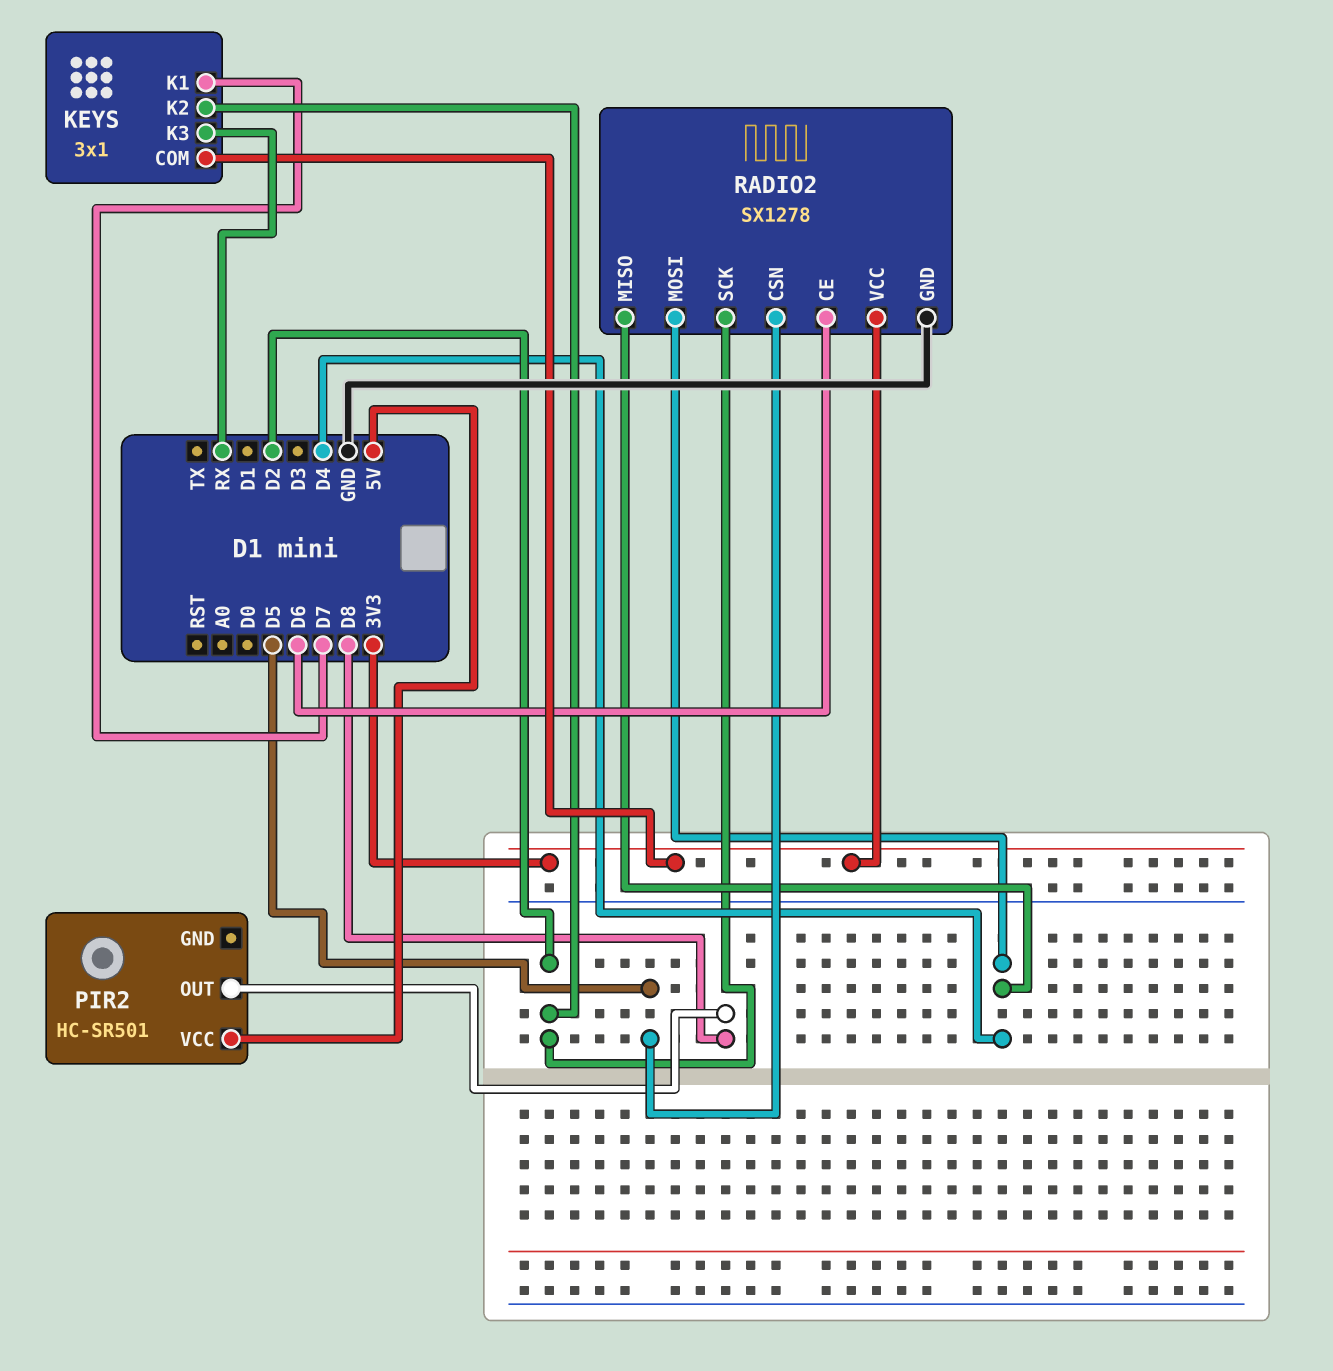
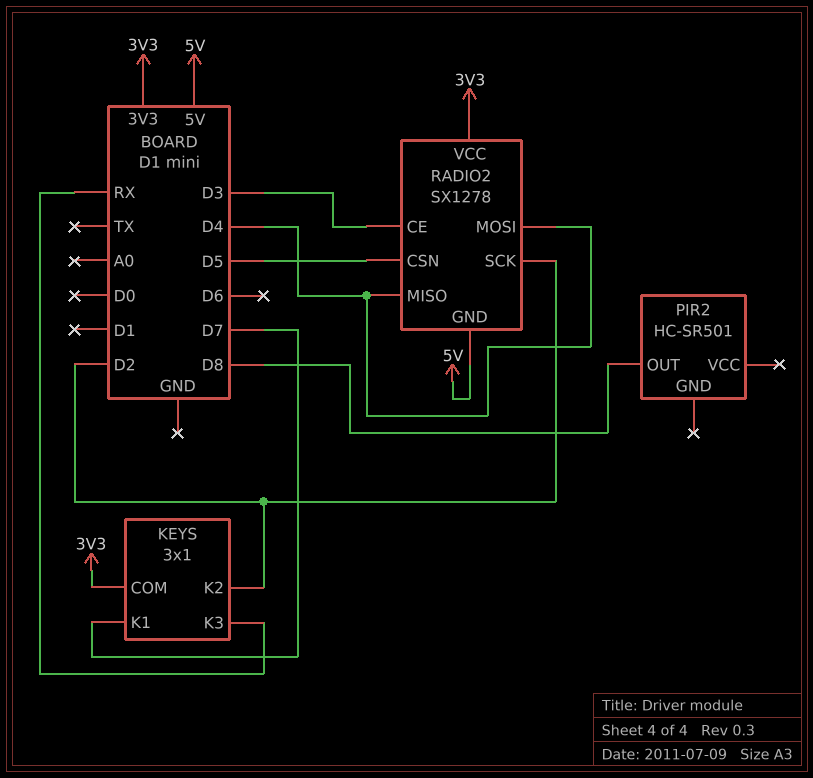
PIR2 pin VCC: 5V -> none
RADIO2 pin CE: D6 -> D3
RADIO2 pin GND: GND -> 5V

